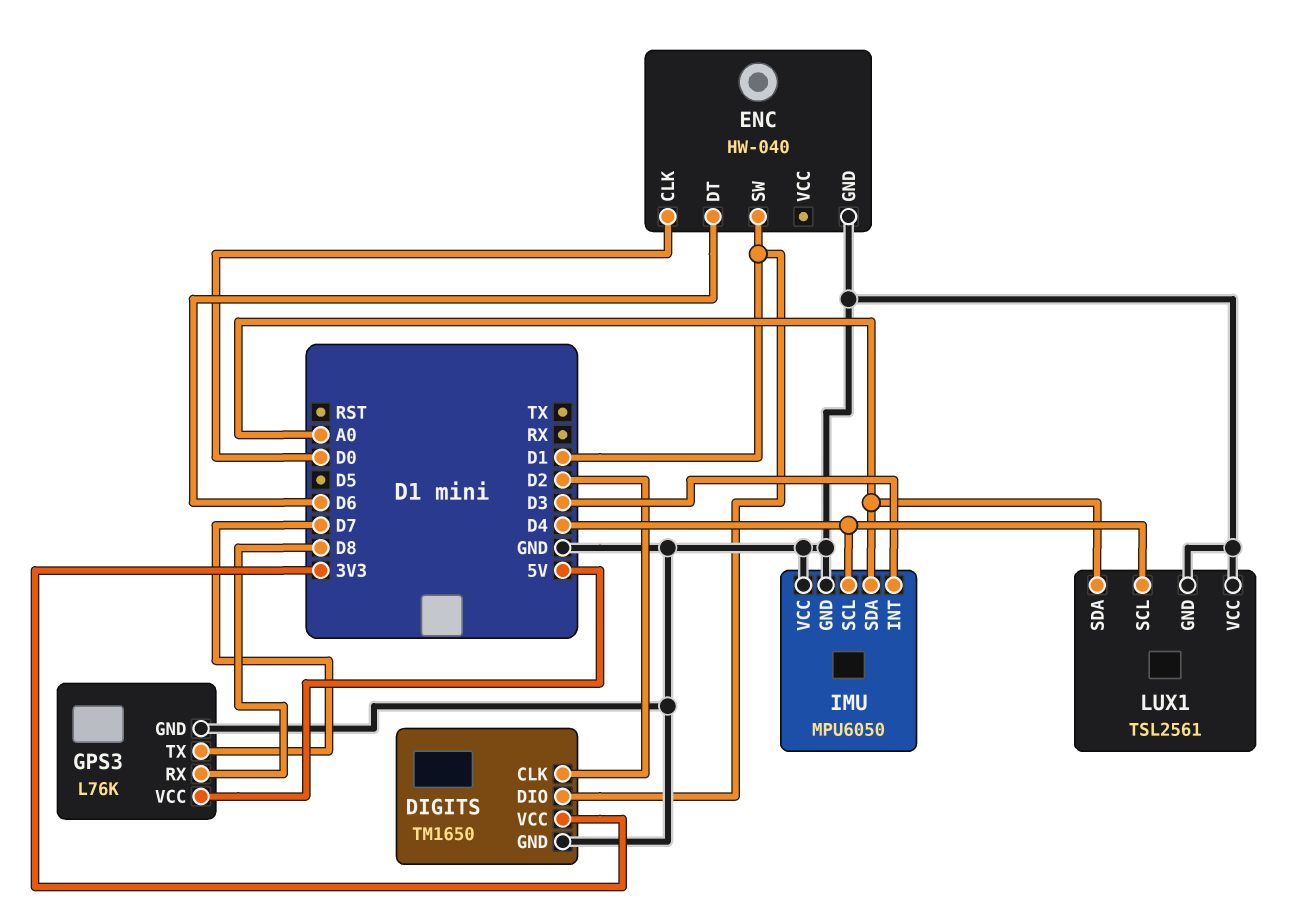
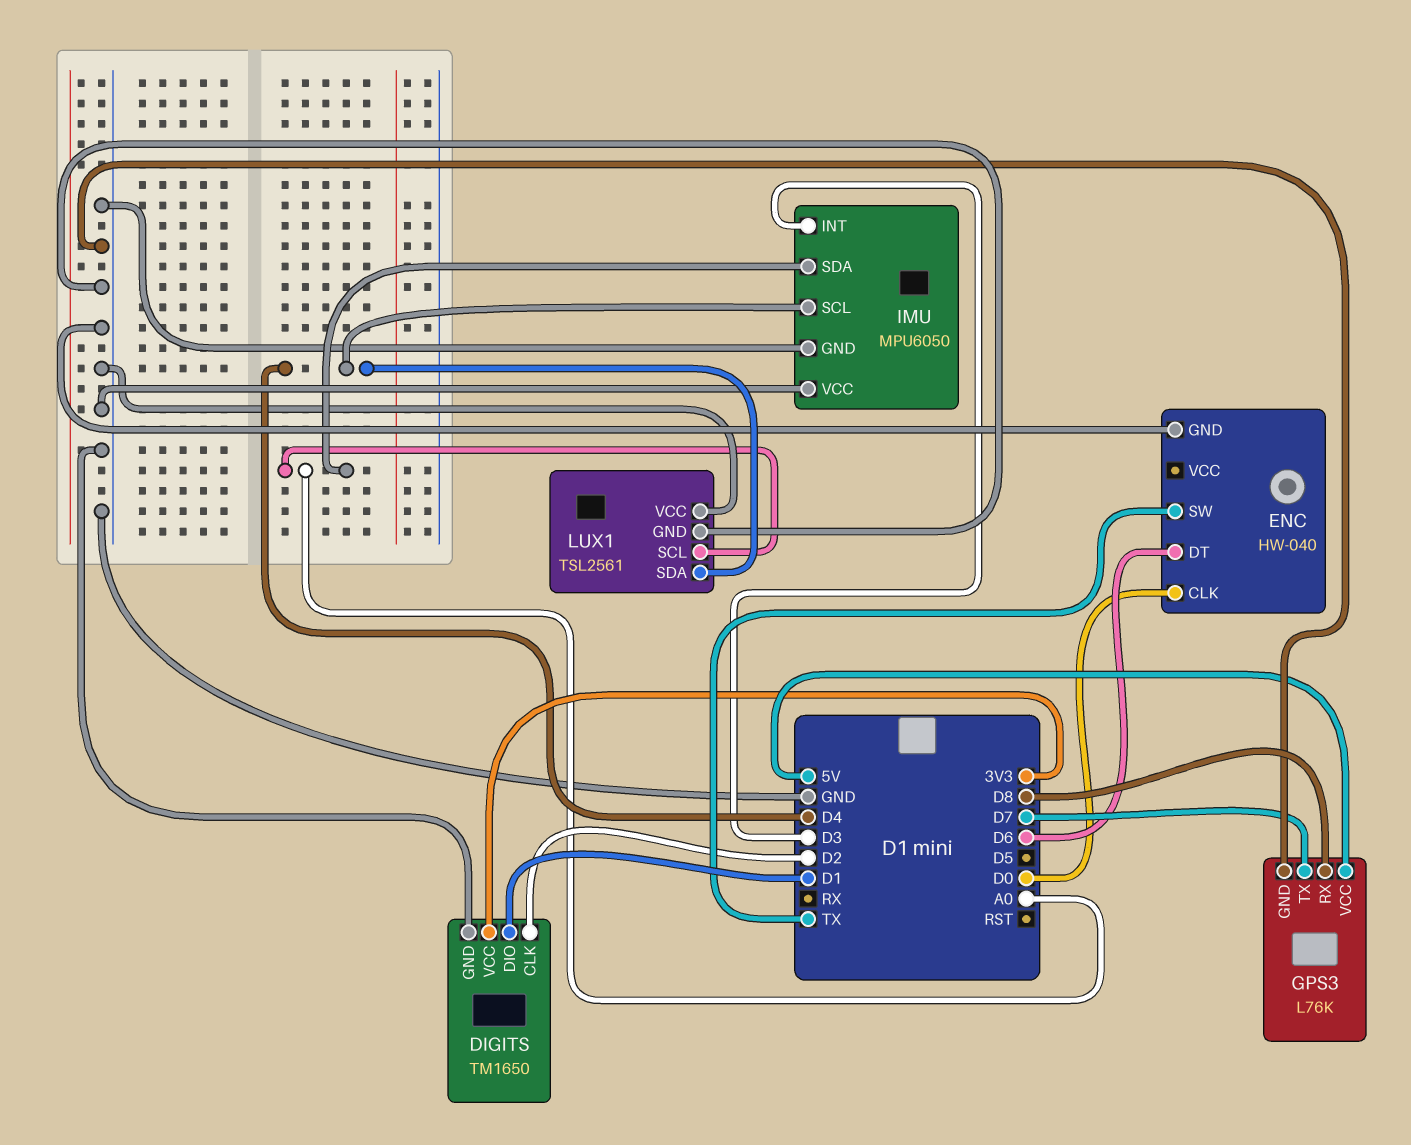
ENC pin SW: D1 -> TX
LUX1 pin SCL: D4 -> A0
LUX1 pin SDA: A0 -> D4

